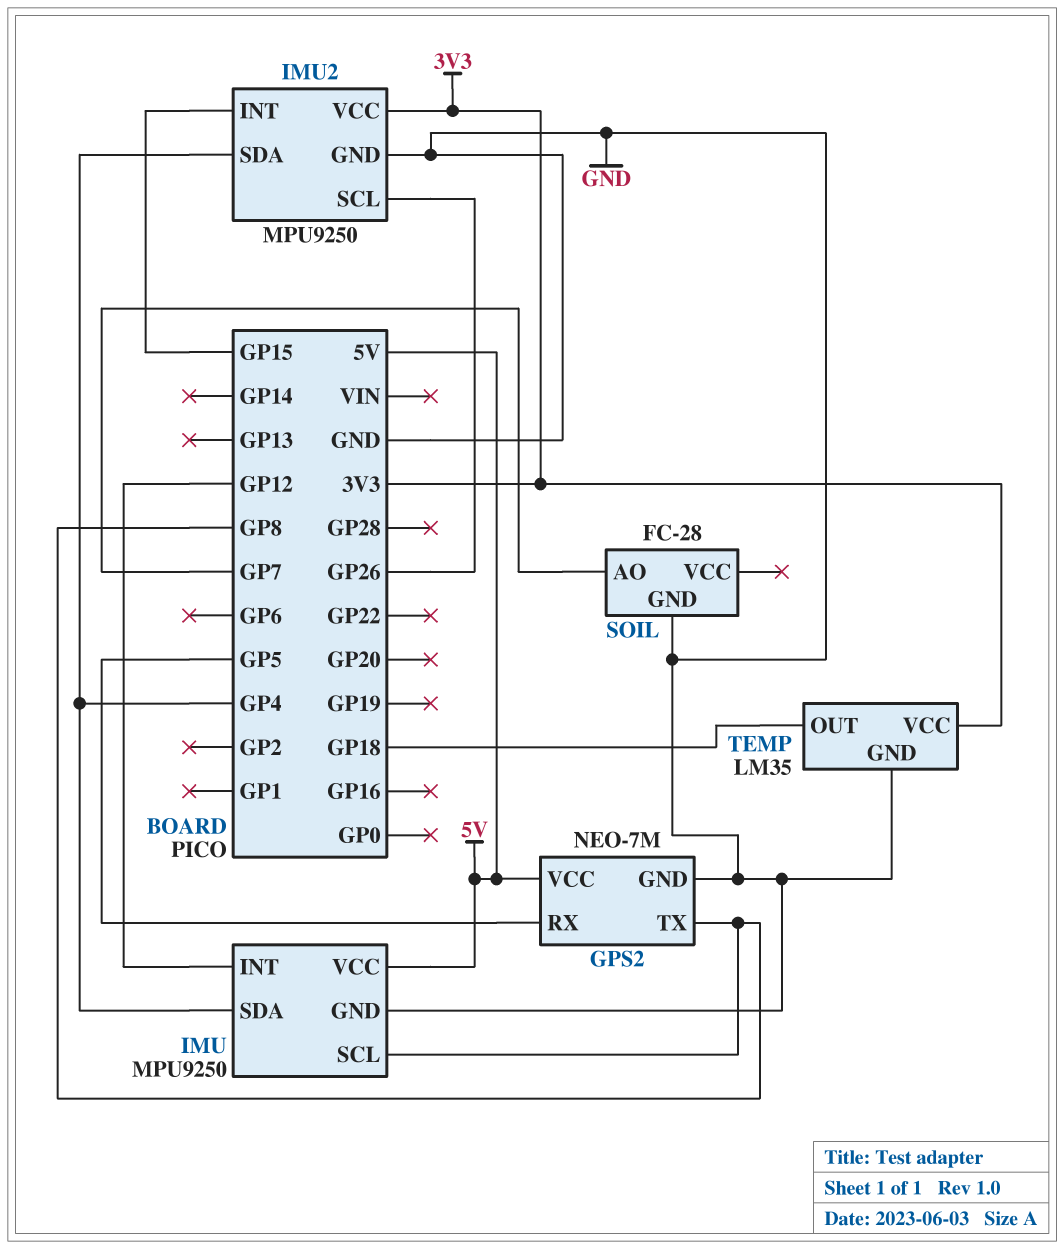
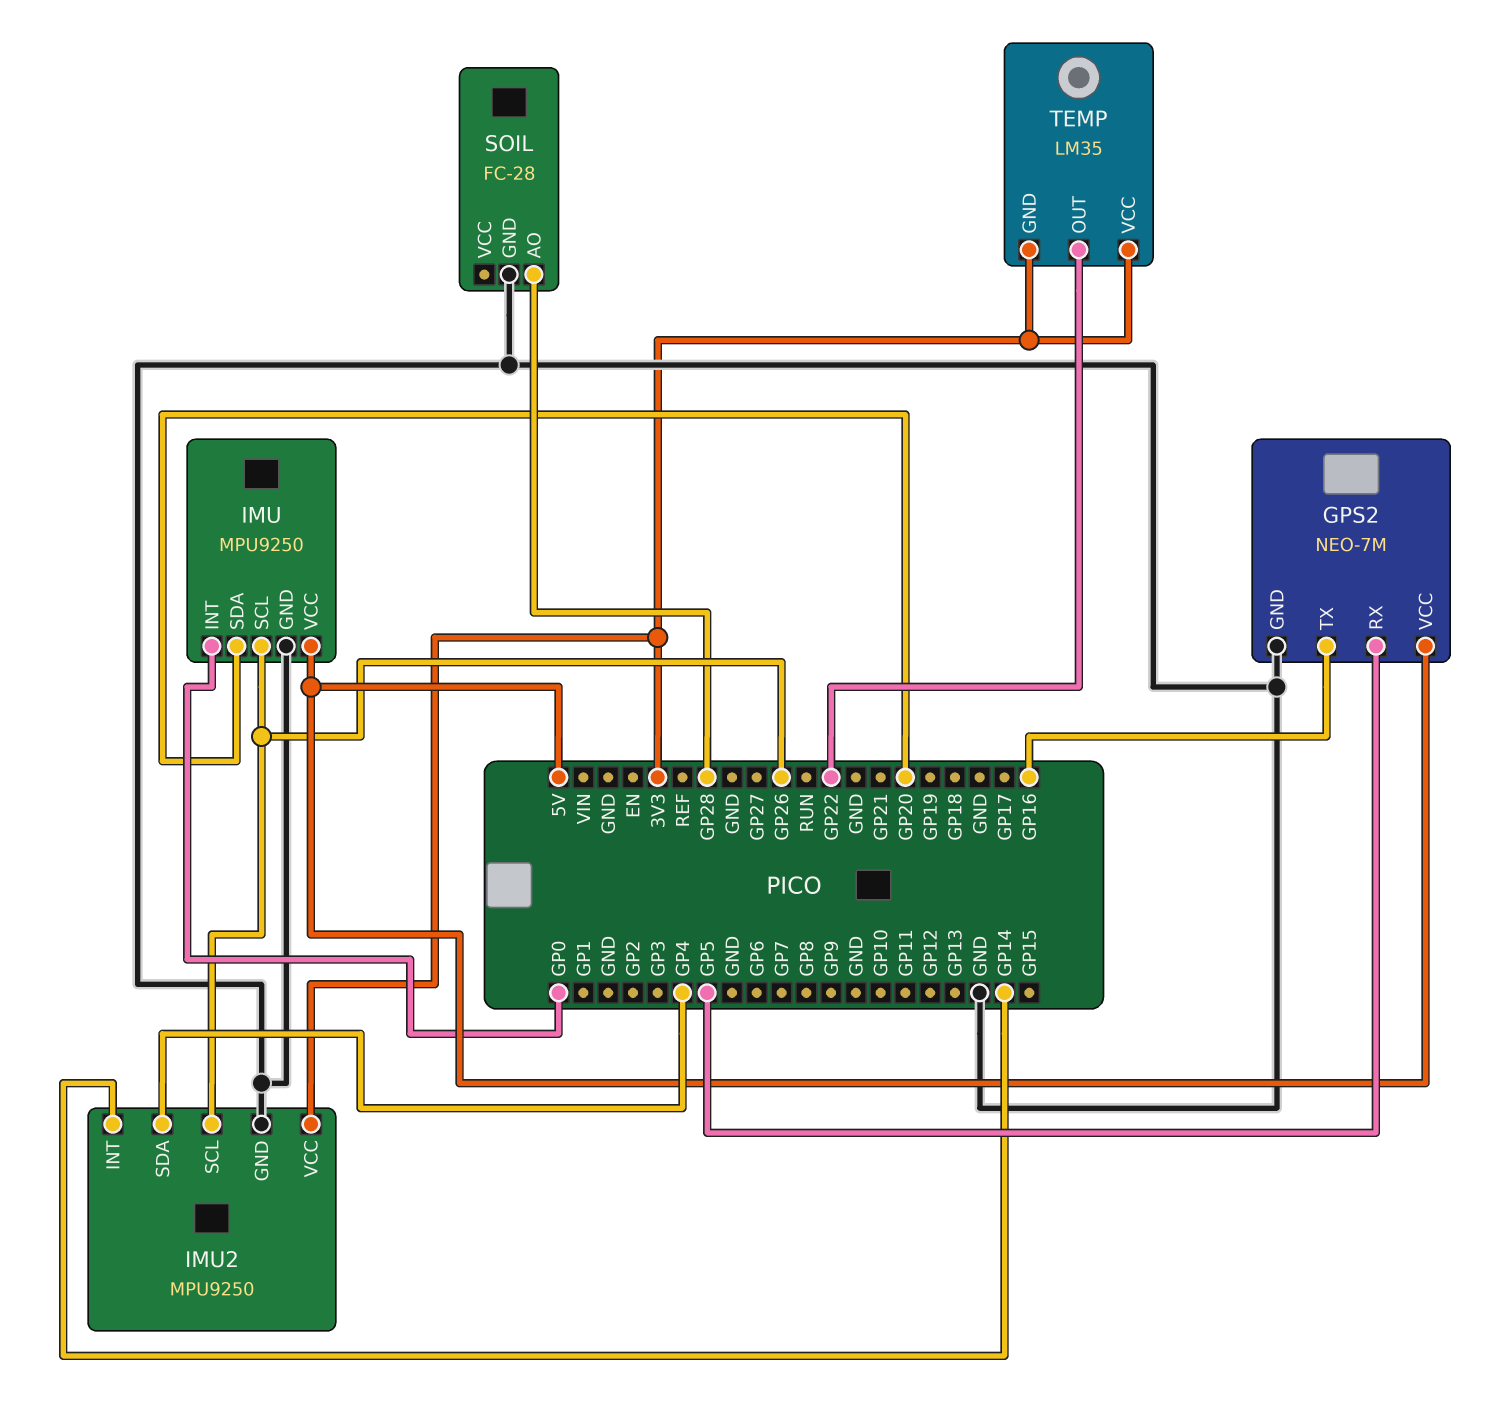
GPS2 pin TX: GP8 -> GP16
IMU pin INT: GP12 -> GP0
IMU pin SCL: GP8 -> GP26
IMU pin SDA: GP4 -> GP20
IMU2 pin INT: GP15 -> GP14
SOIL pin AO: GP7 -> GP28
TEMP pin GND: GND -> 3V3
TEMP pin OUT: GP18 -> GP22

